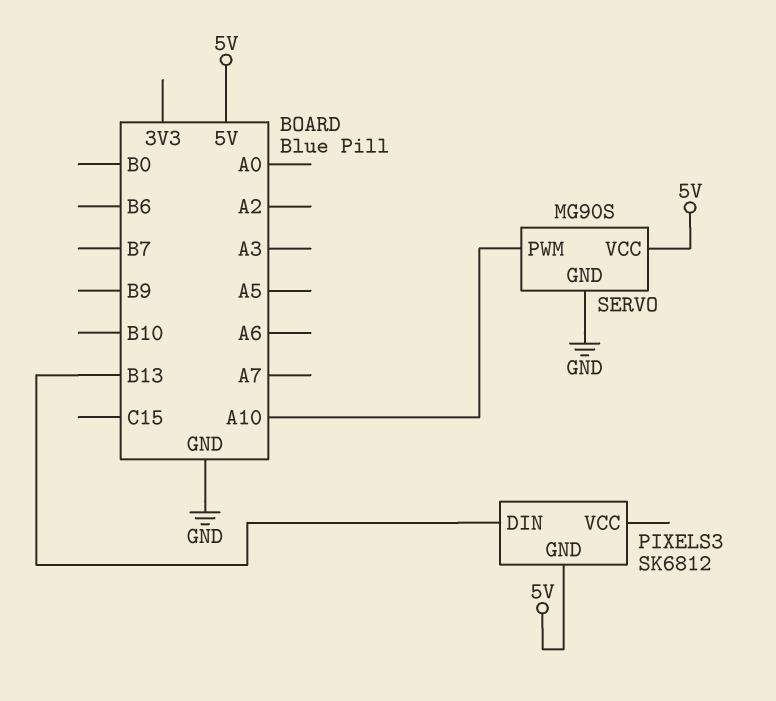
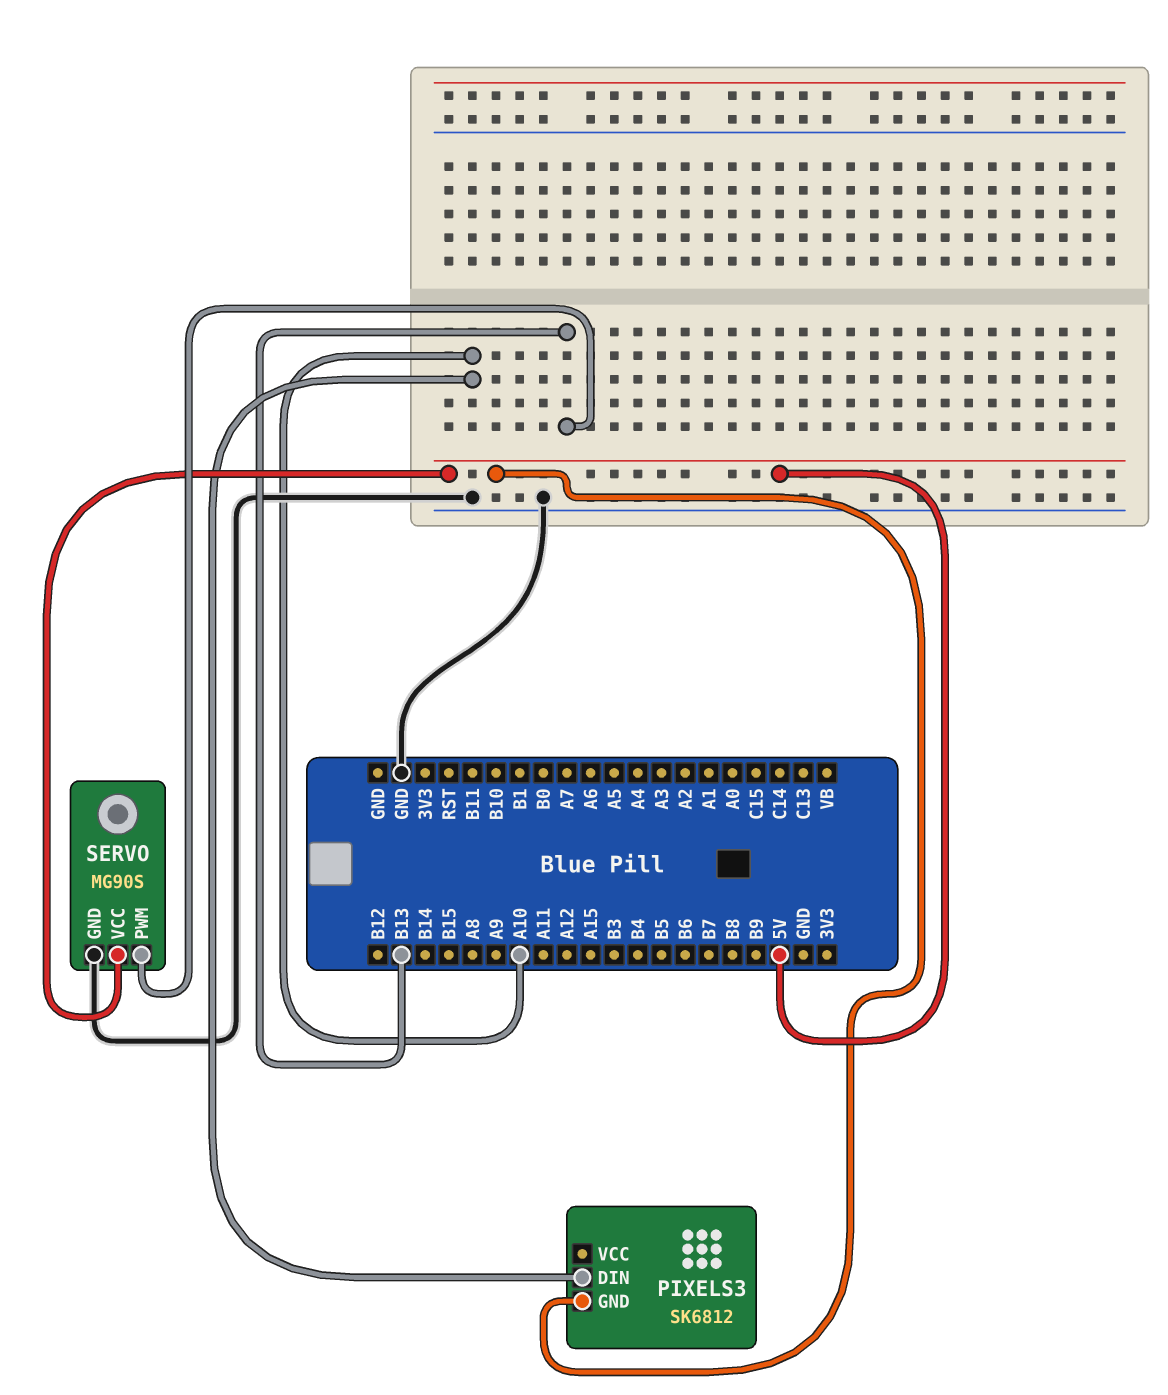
PIXELS3 pin DIN: B13 -> A10
SERVO pin PWM: A10 -> B13

